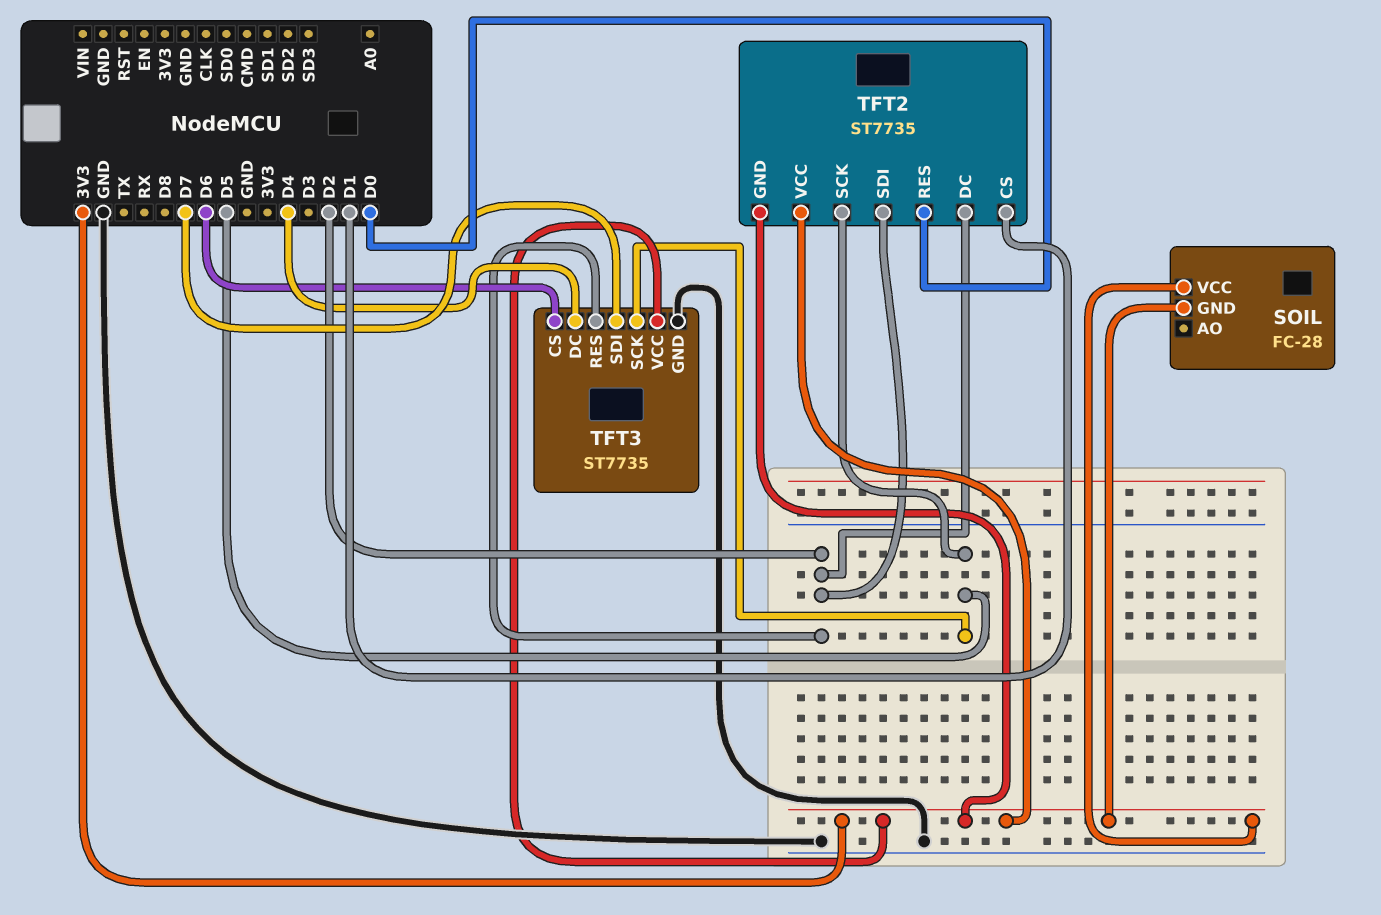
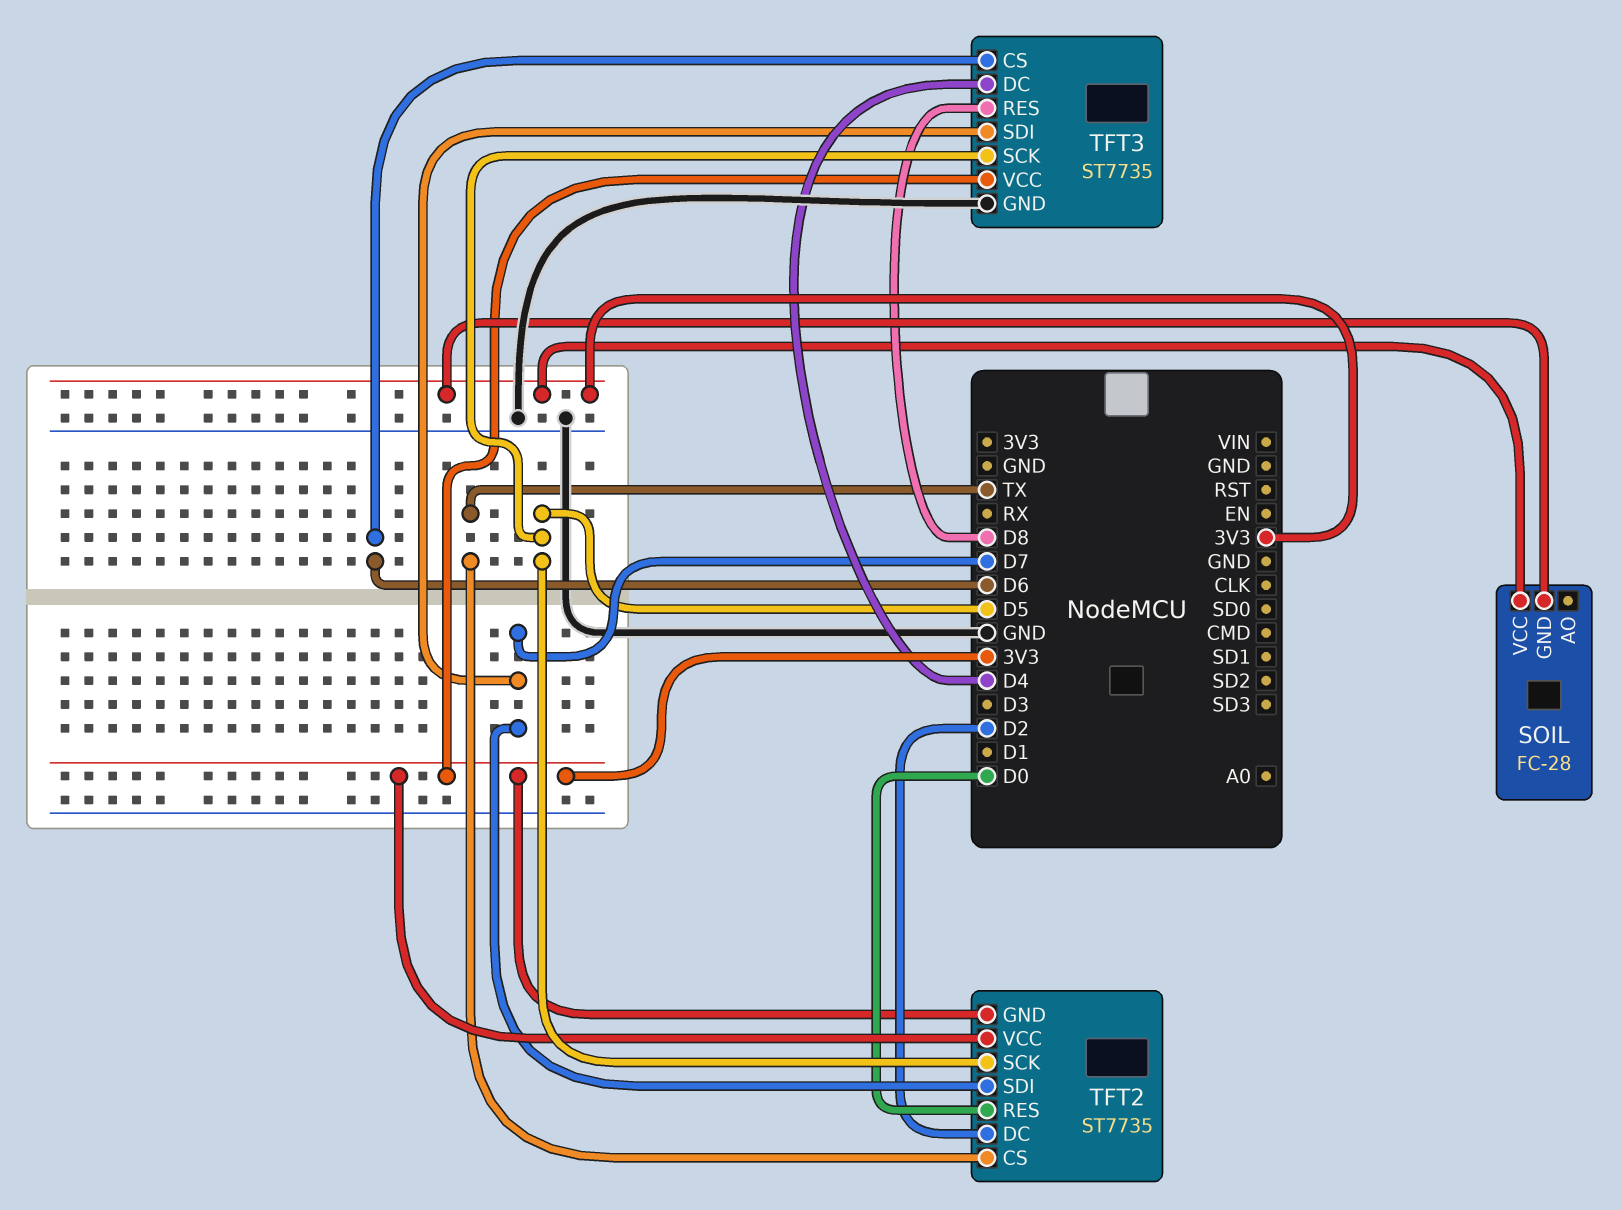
TFT2 pin CS: D1 -> TX
TFT2 pin SDI: D2 -> D7
TFT3 pin RES: D2 -> D8

